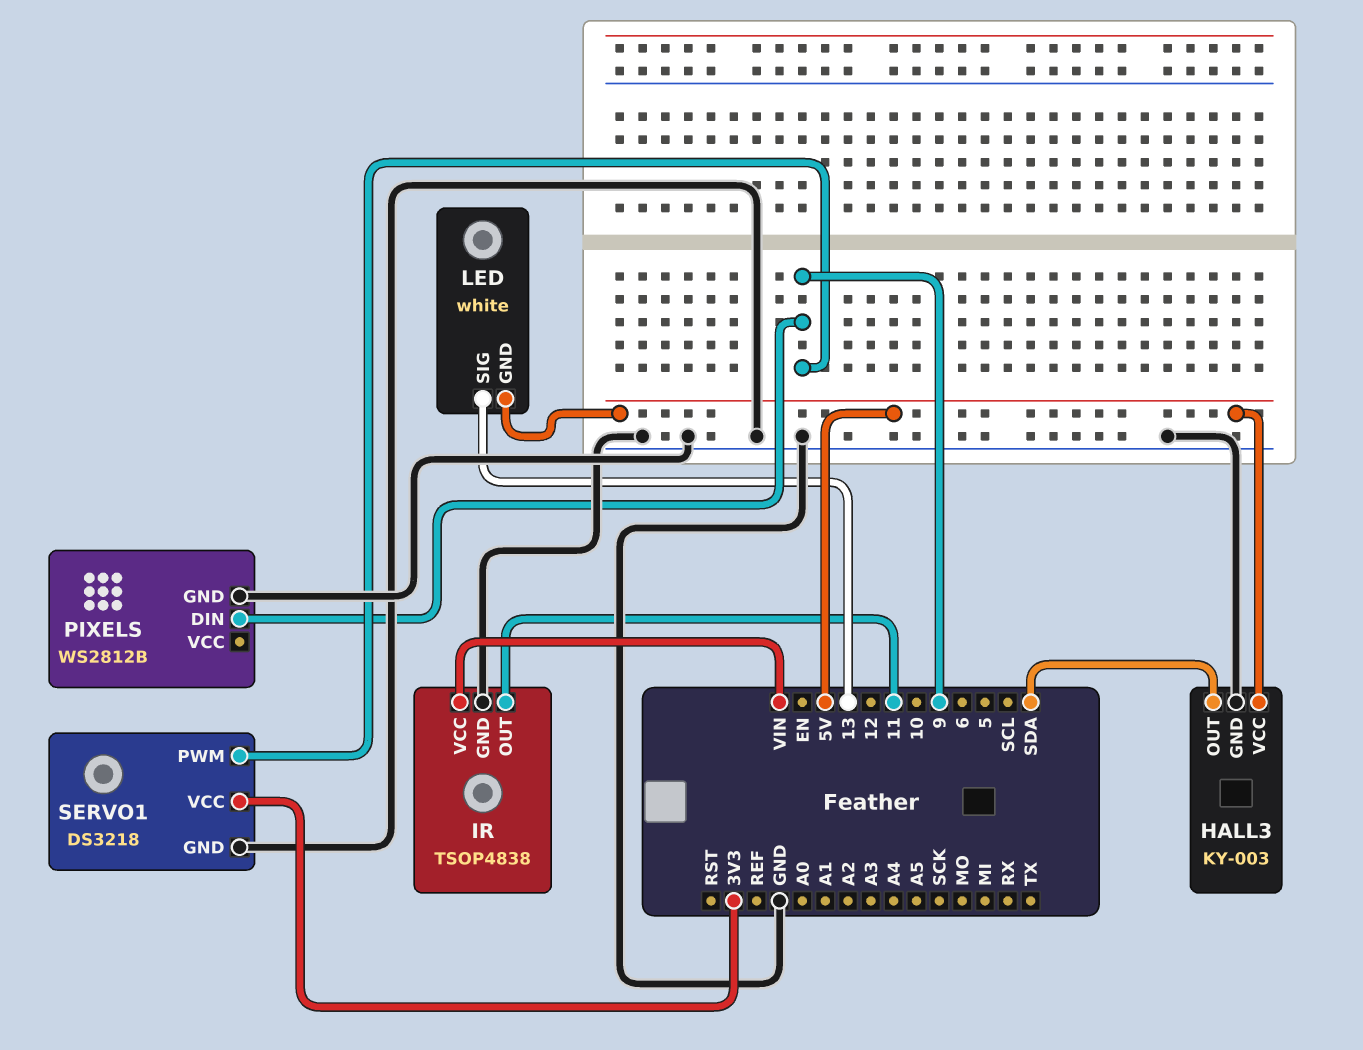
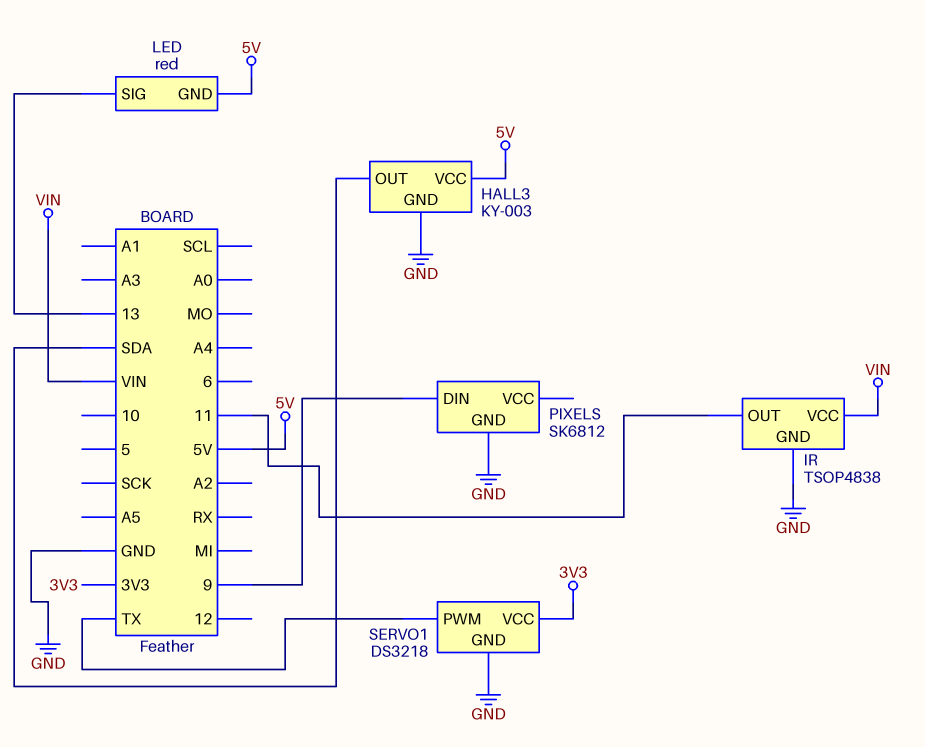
LED: white -> red
PIXELS: WS2812B -> SK6812
SERVO1 pin PWM: 9 -> TX

